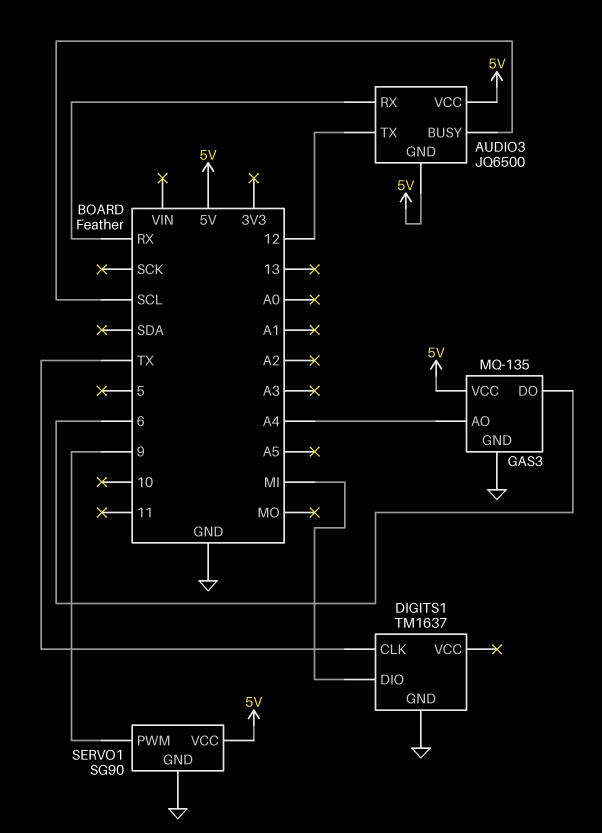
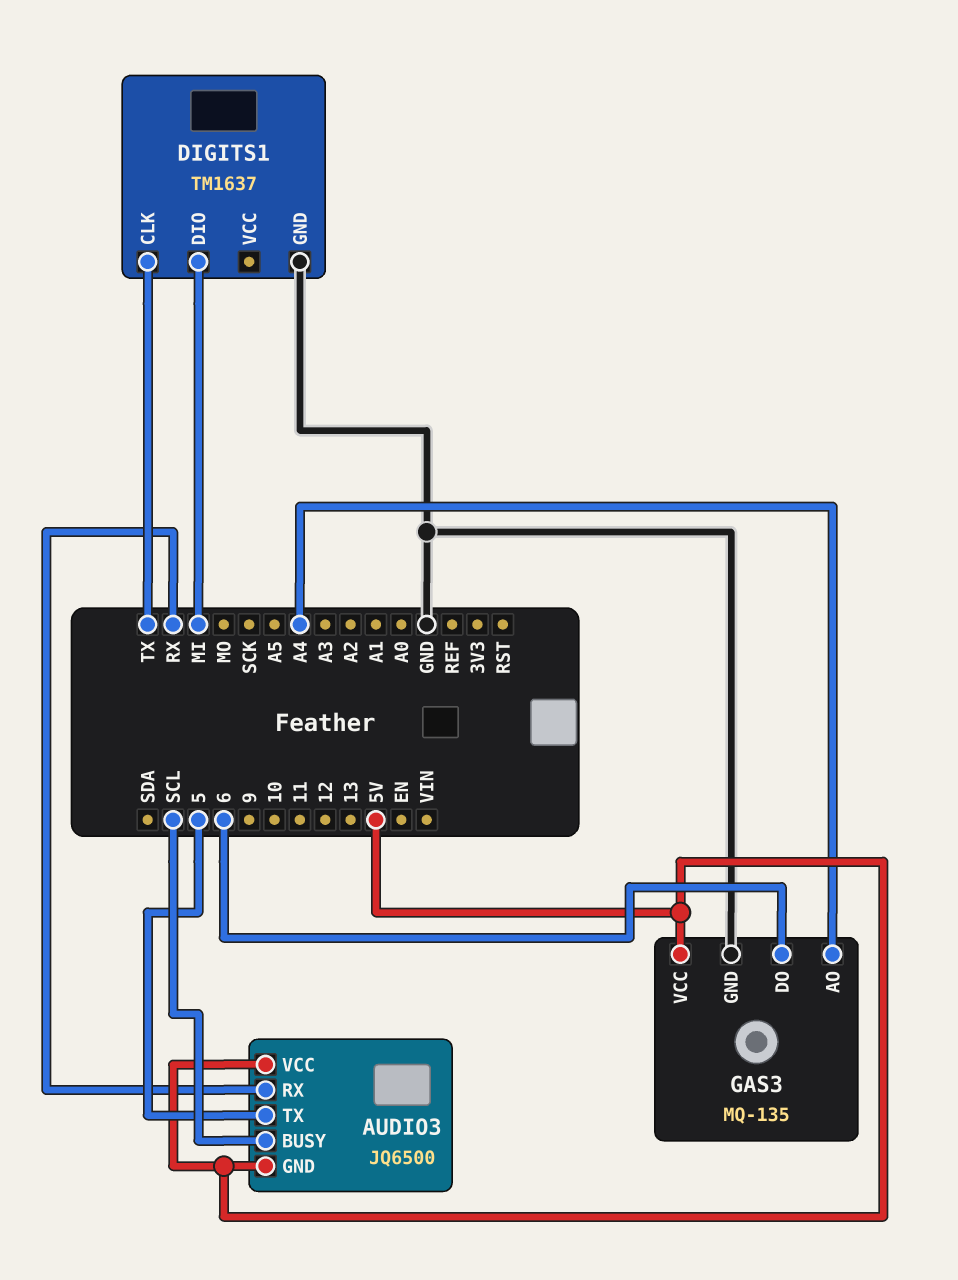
AUDIO3 pin TX: 12 -> 5
SERVO1: SG90 -> none
SERVO1 pin GND: GND -> none
SERVO1 pin PWM: 9 -> none
SERVO1 pin VCC: 5V -> none

